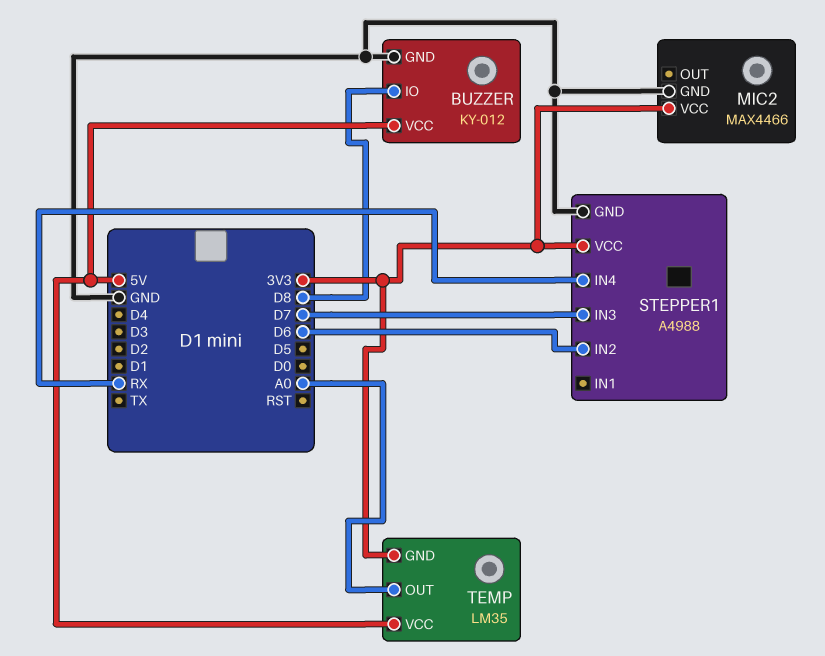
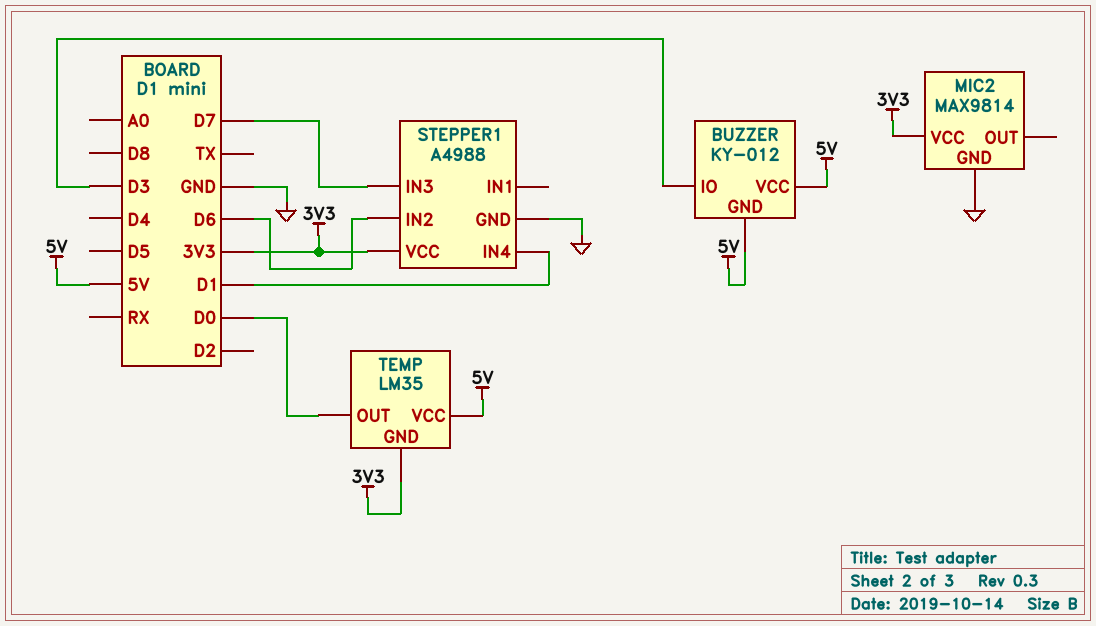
BUZZER pin GND: GND -> 5V
BUZZER pin IO: D8 -> D3
MIC2: MAX4466 -> MAX9814
STEPPER1 pin IN4: RX -> D1
TEMP pin OUT: A0 -> D0

